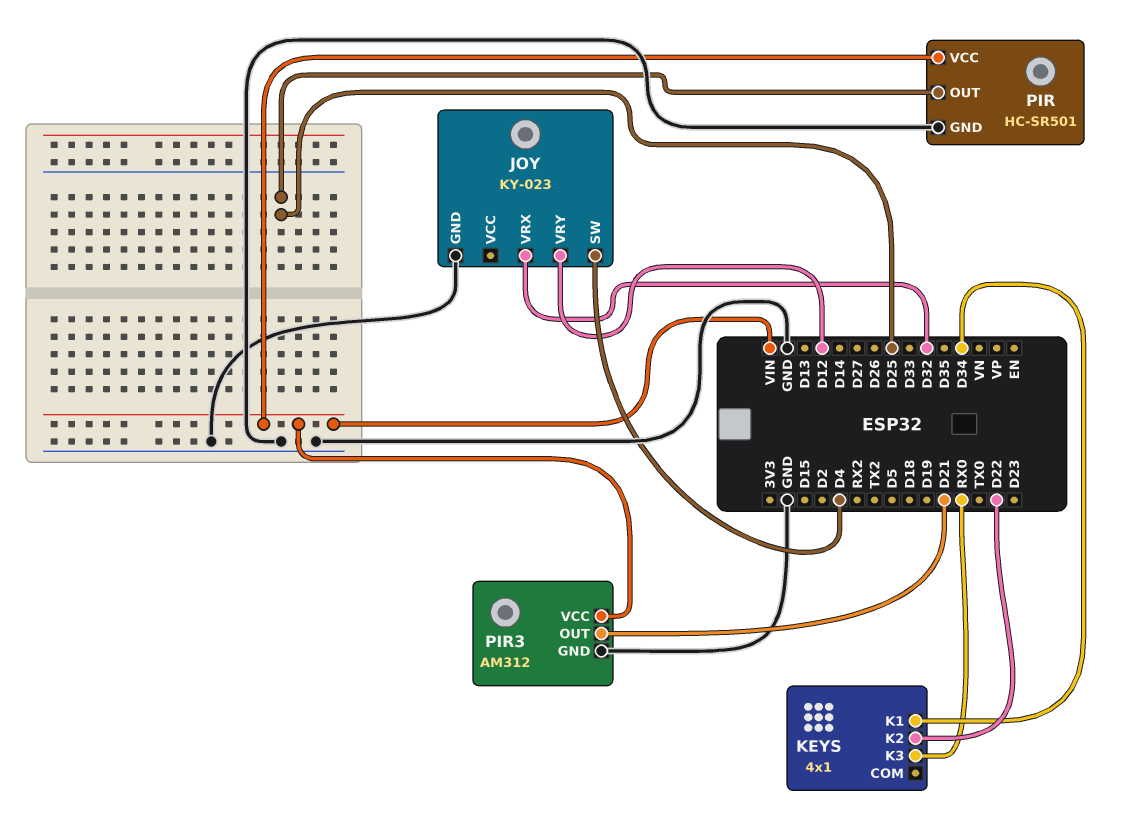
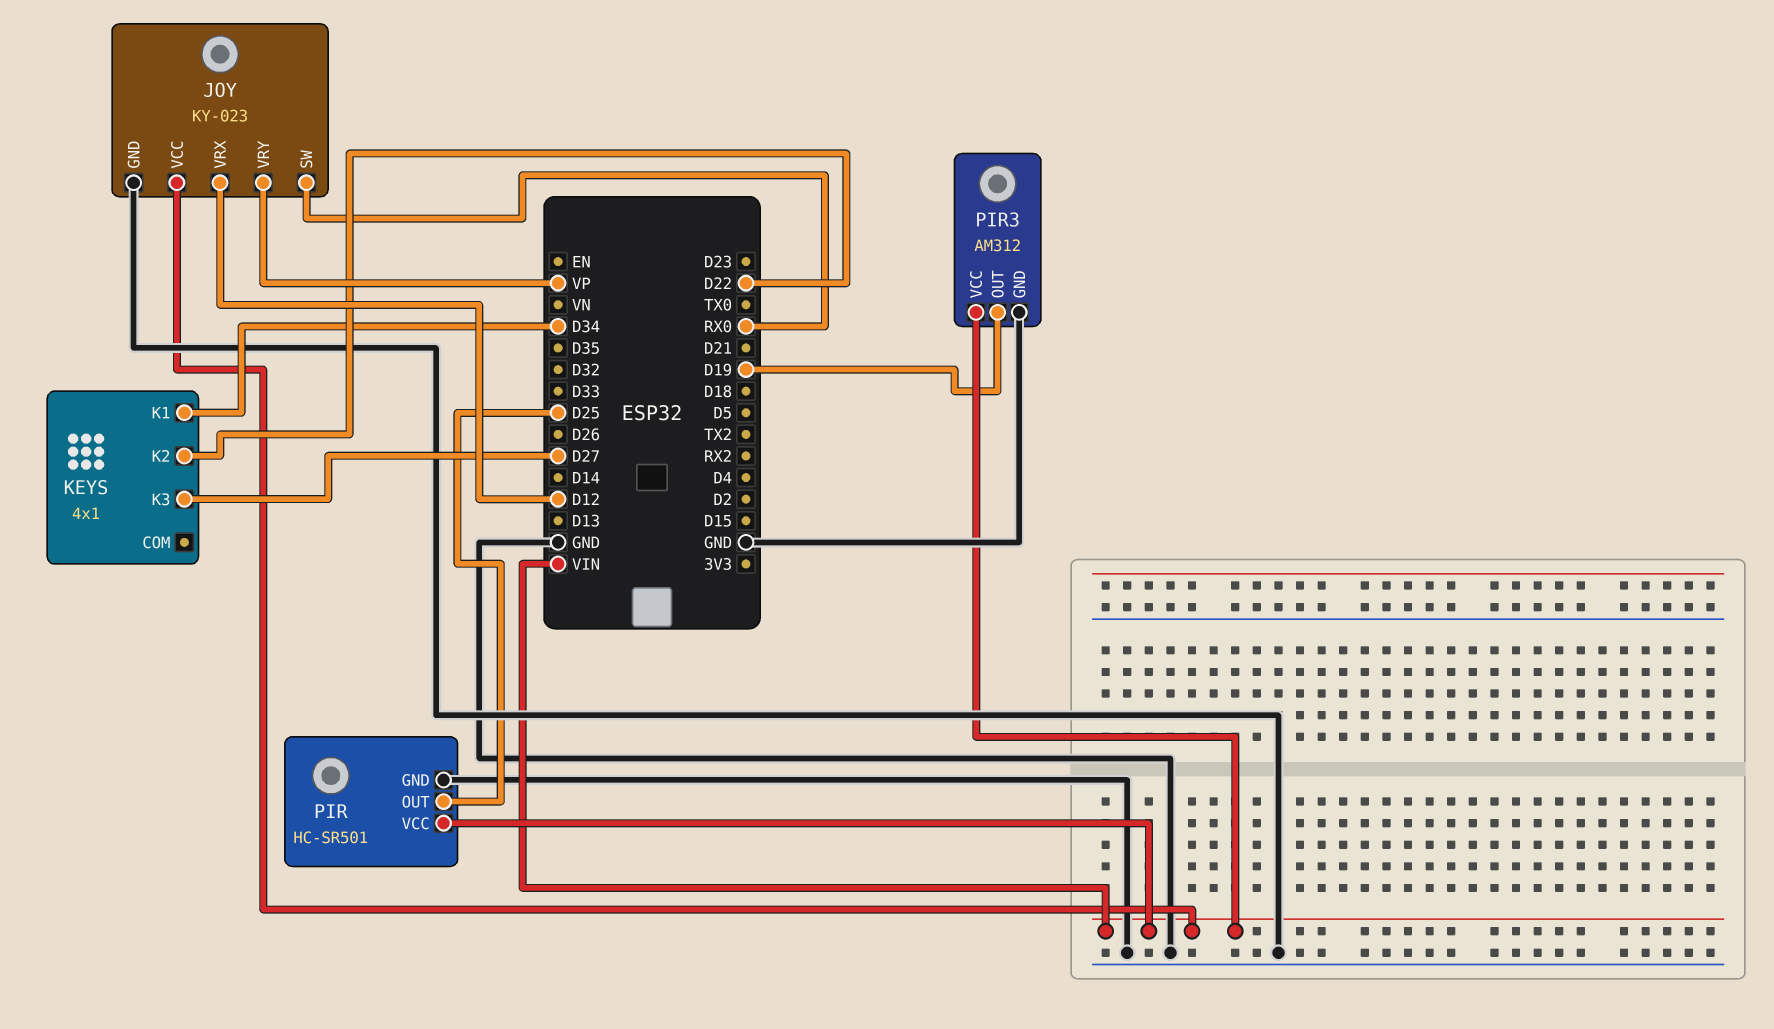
JOY pin SW: D4 -> RX0
JOY pin VCC: none -> VIN
JOY pin VRX: D32 -> D12
JOY pin VRY: D12 -> VP
KEYS pin K3: RX0 -> D27
PIR3 pin OUT: D21 -> D19

